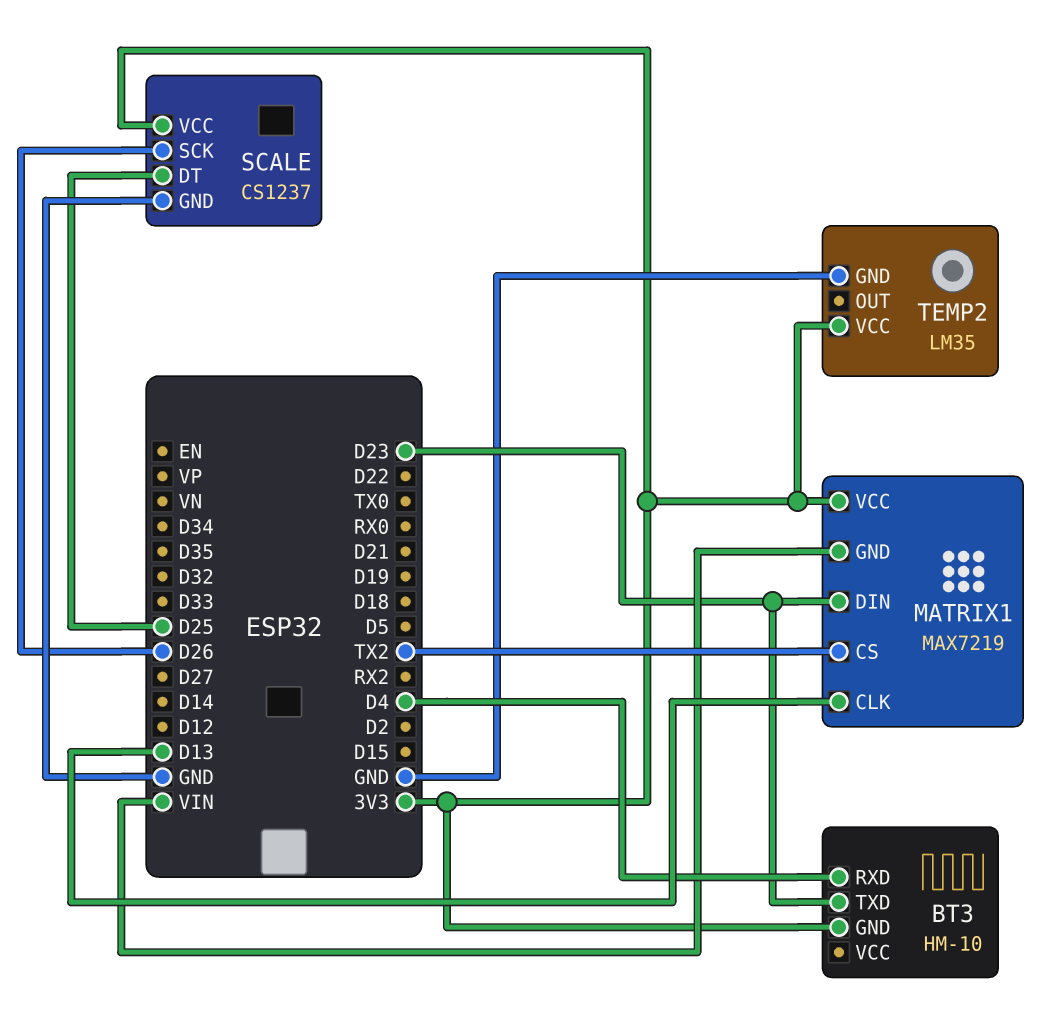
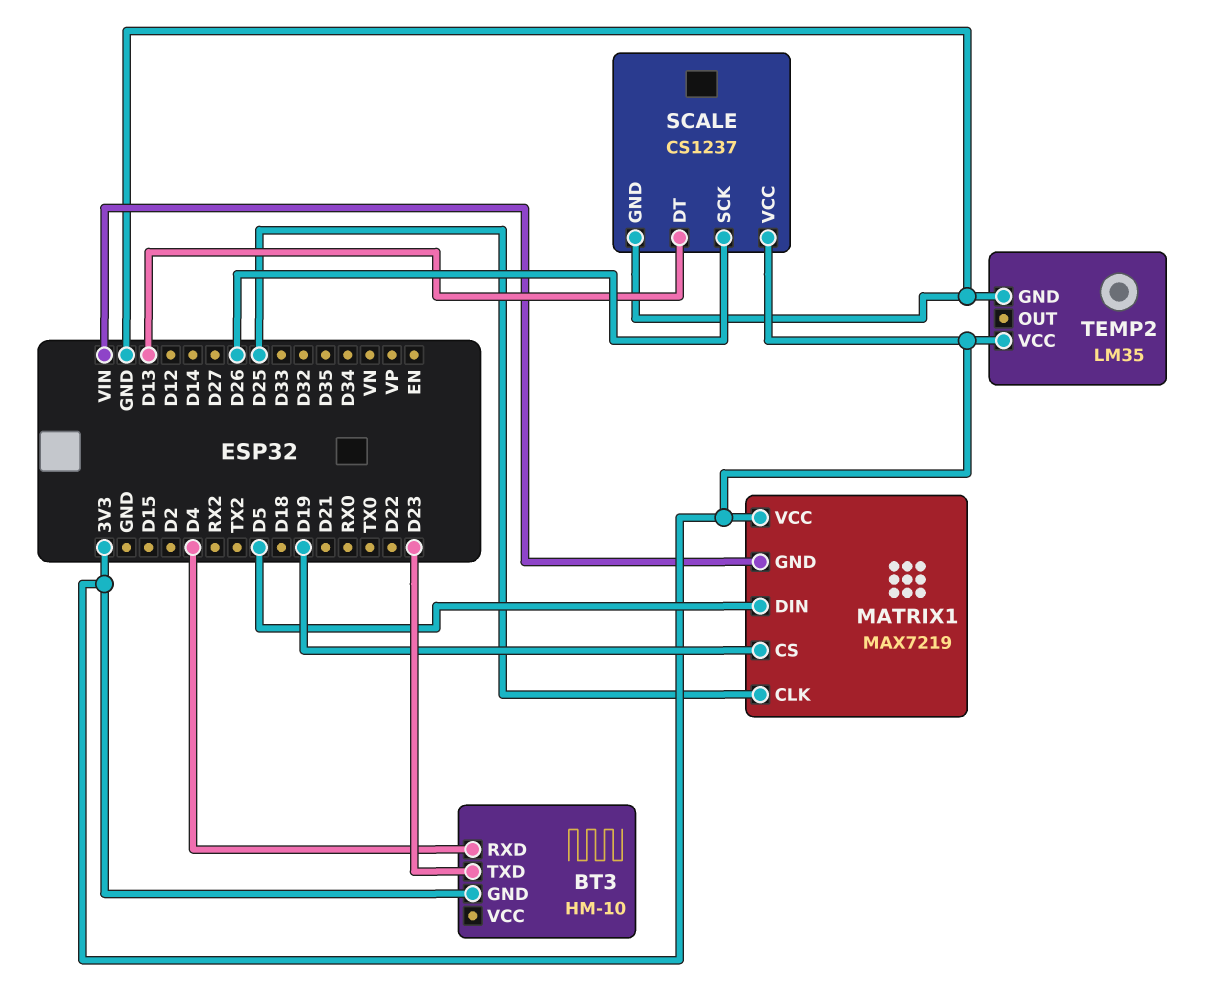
MATRIX1 pin CLK: D13 -> D25
MATRIX1 pin CS: TX2 -> D19
MATRIX1 pin DIN: D23 -> D5
SCALE pin DT: D25 -> D13

